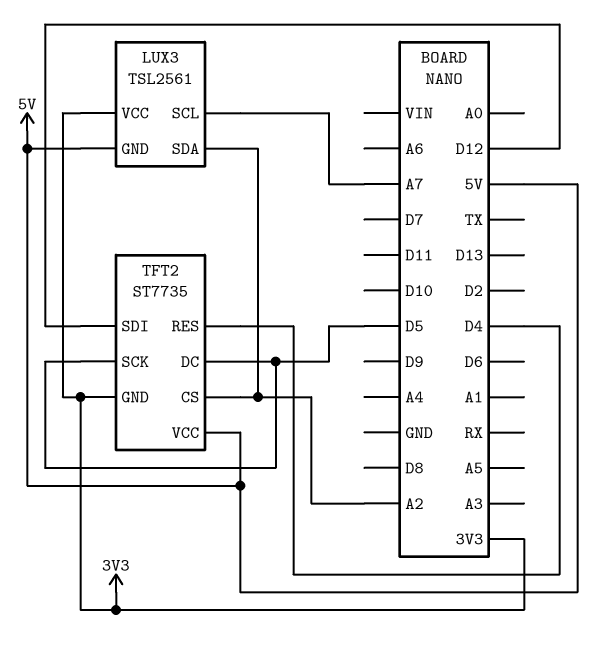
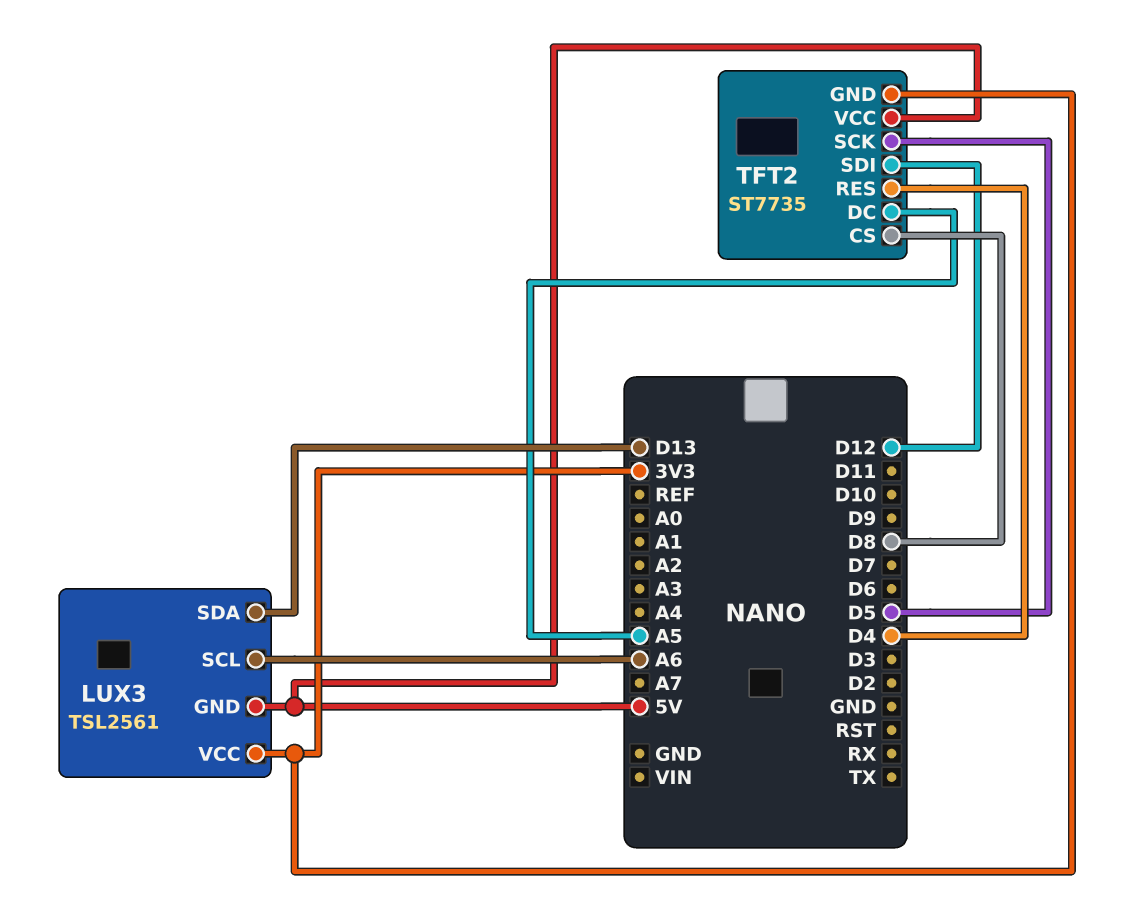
LUX3 pin SCL: A7 -> A6
LUX3 pin SDA: A2 -> D13
TFT2 pin CS: A2 -> D8
TFT2 pin DC: D5 -> A5

